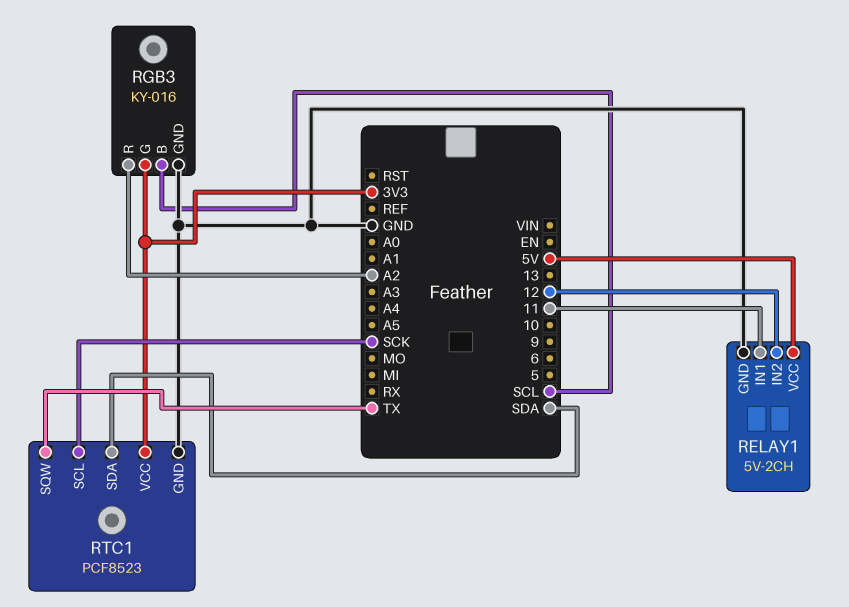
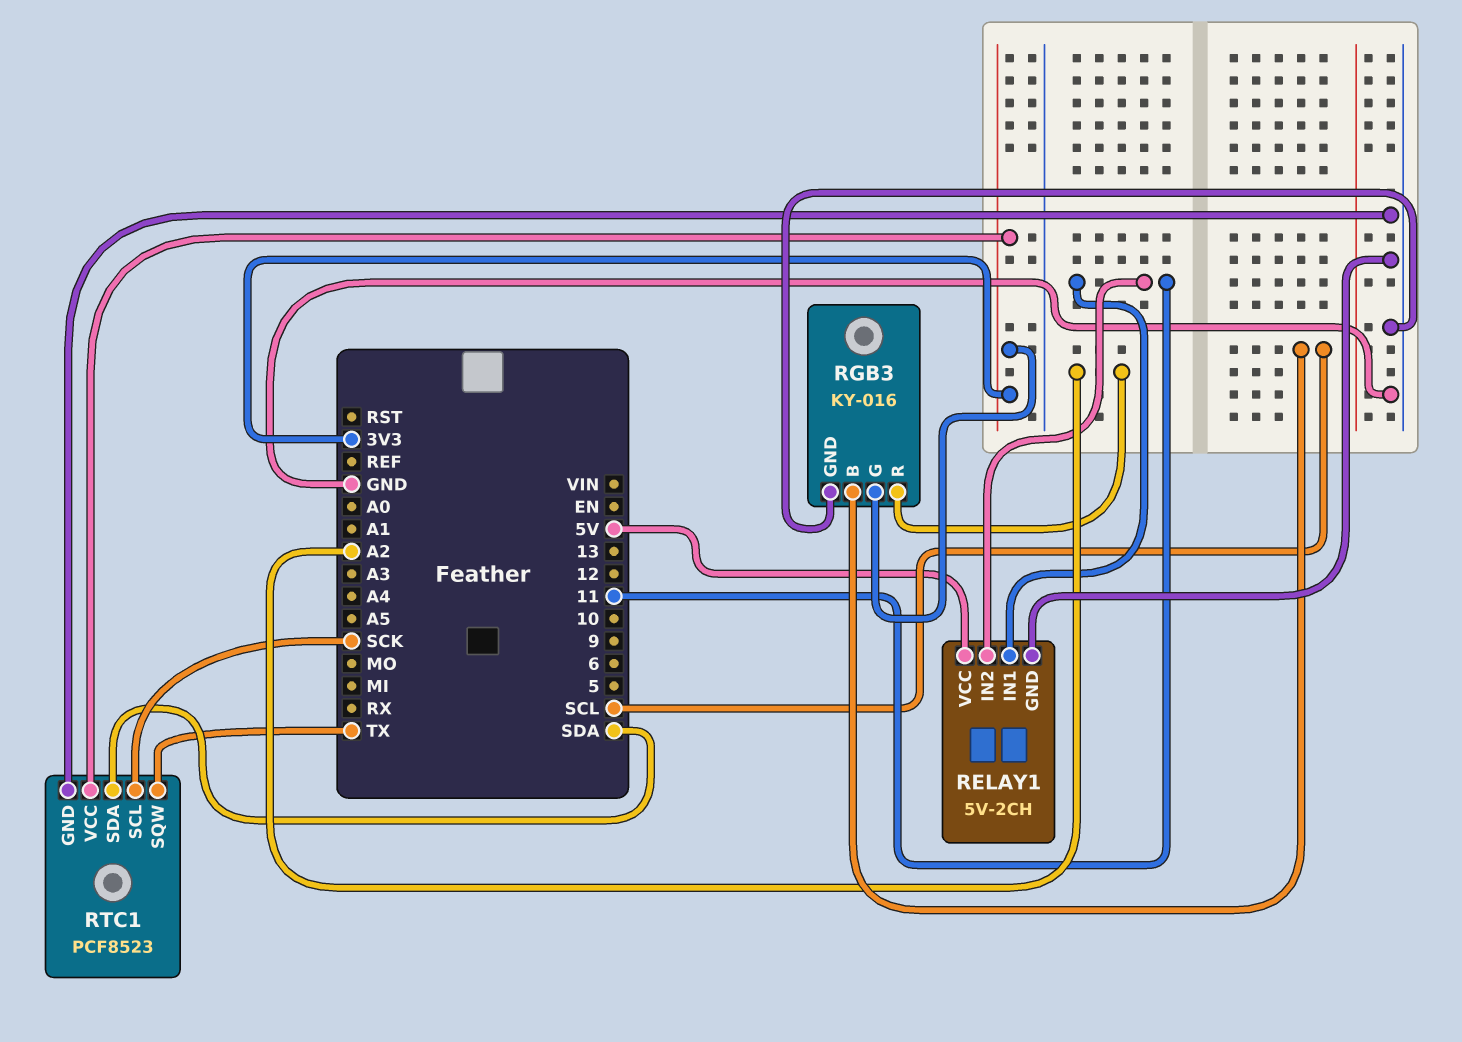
RELAY1 pin IN2: 12 -> 11

